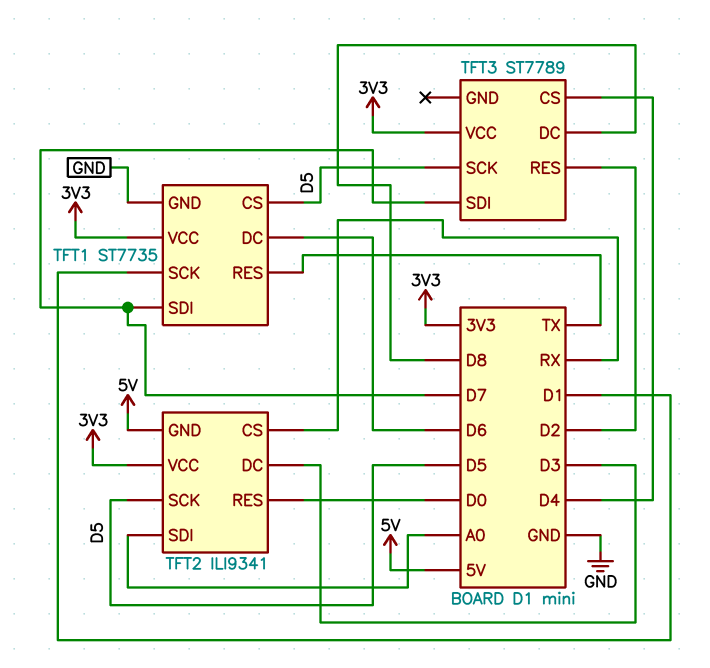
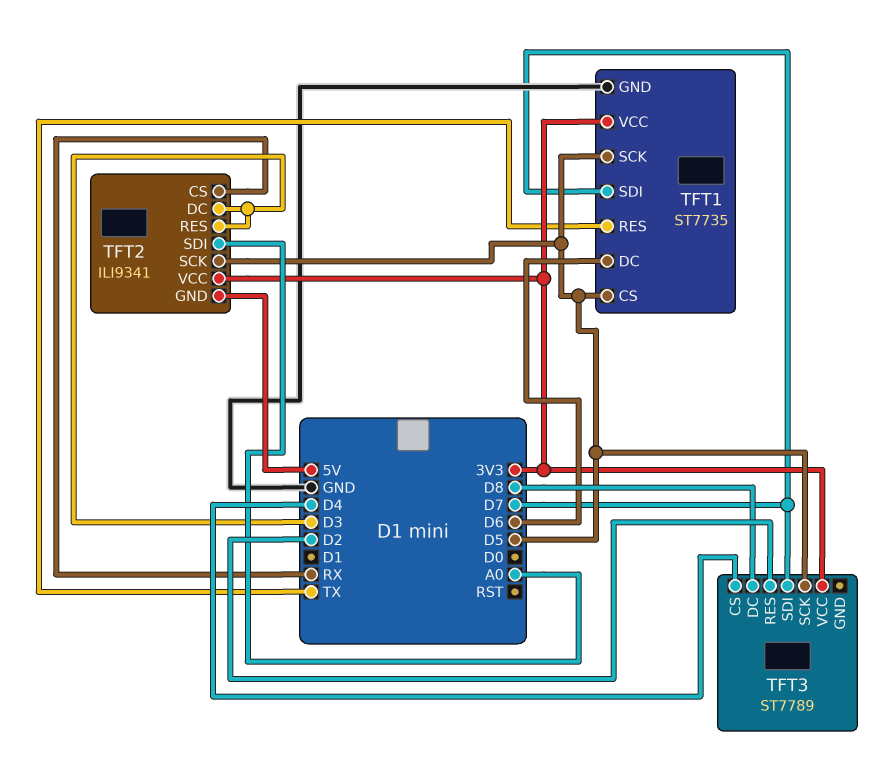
TFT1 pin SCK: D1 -> D5
TFT2 pin RES: D0 -> D3

